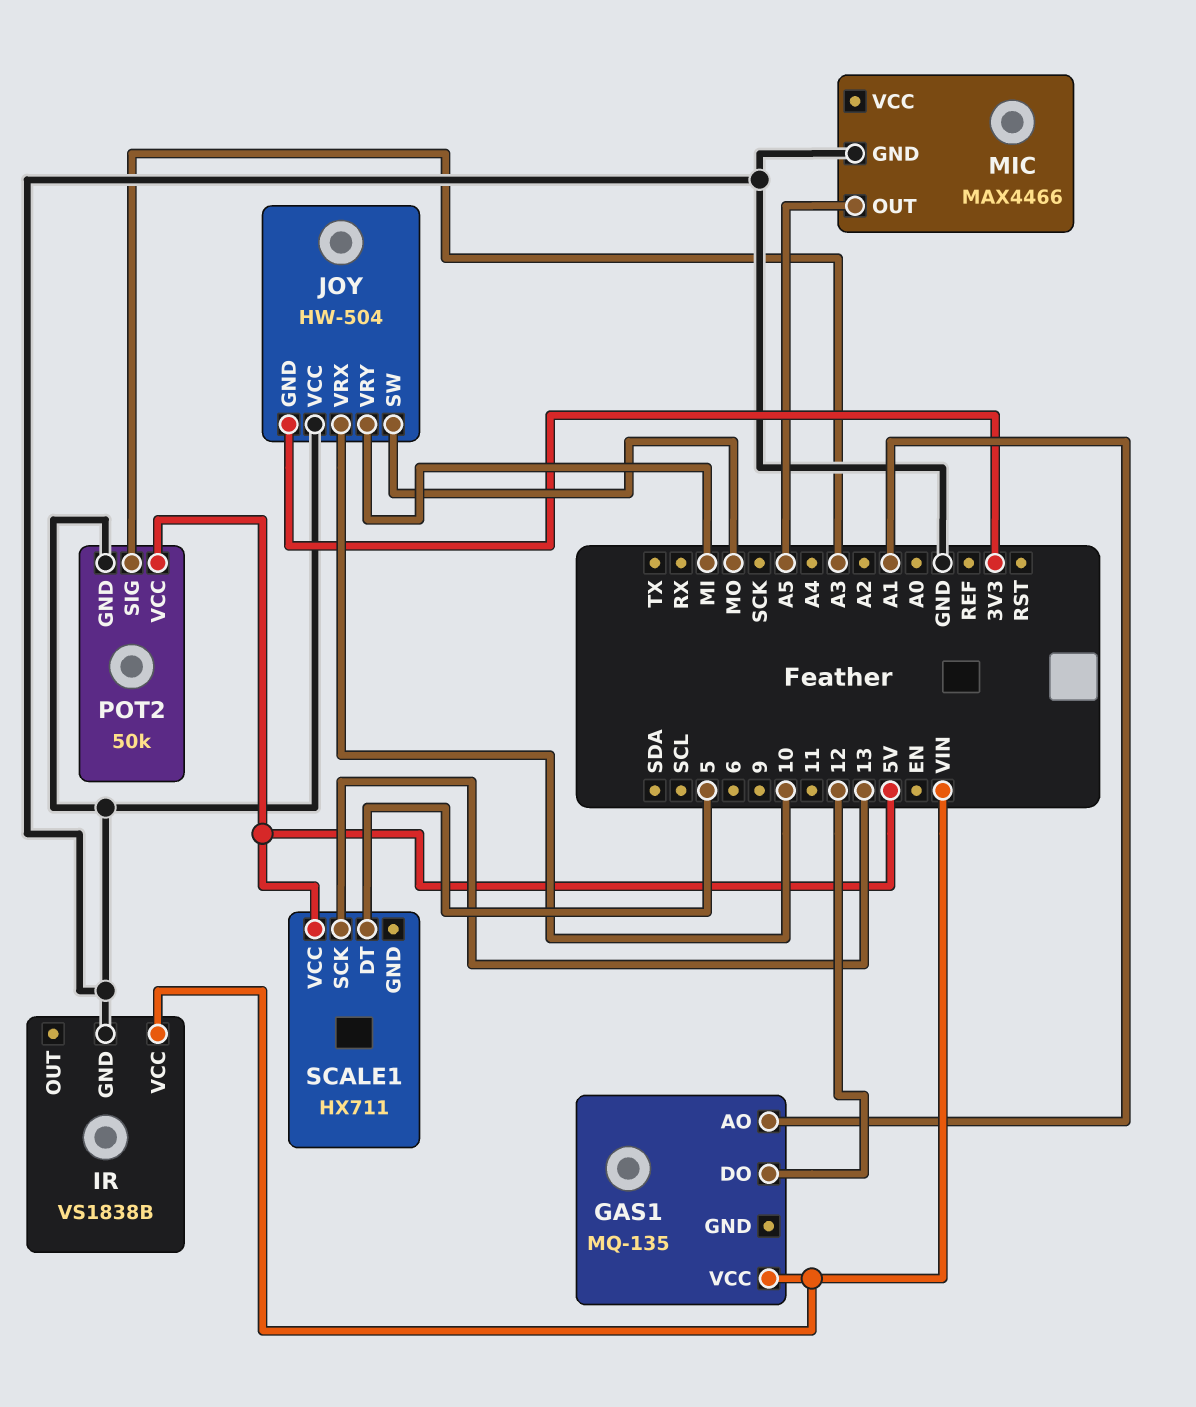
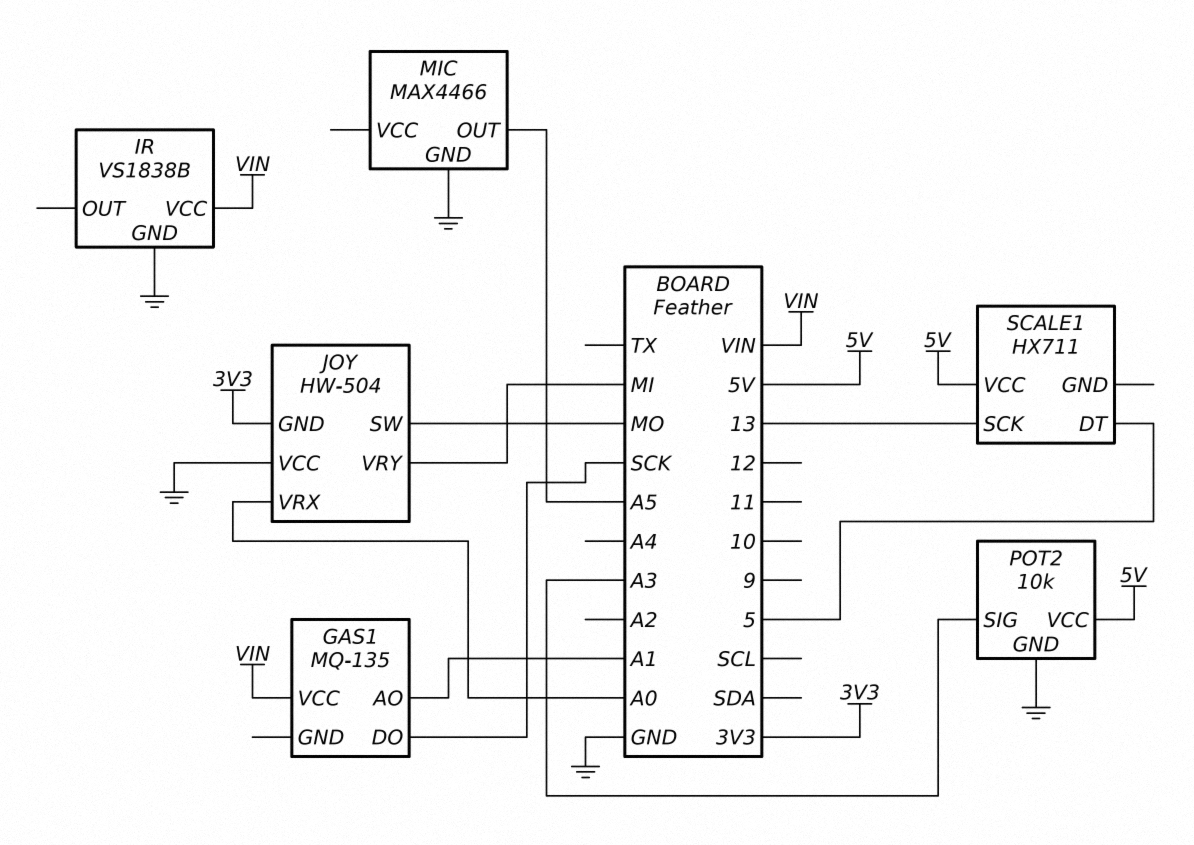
GAS1 pin DO: 12 -> SCK
JOY pin VRX: 10 -> A0
POT2: 50k -> 10k

